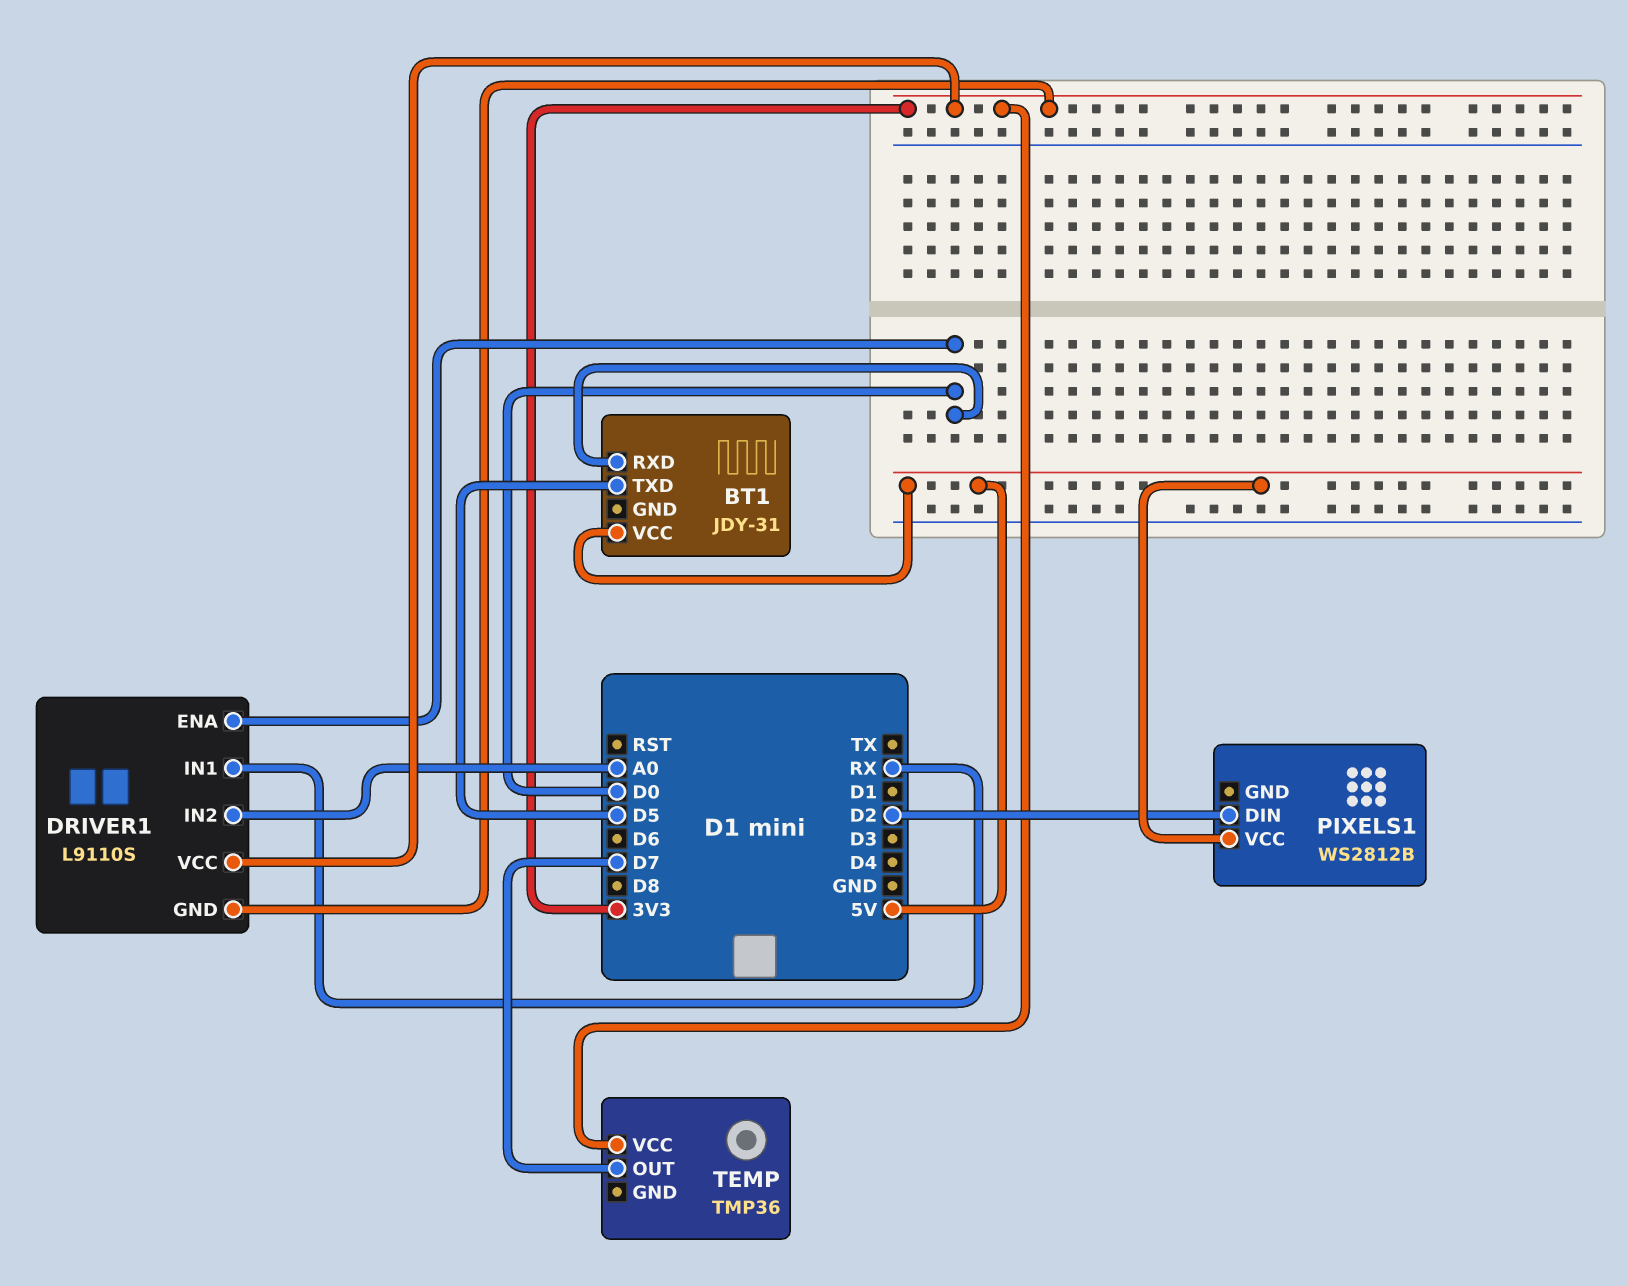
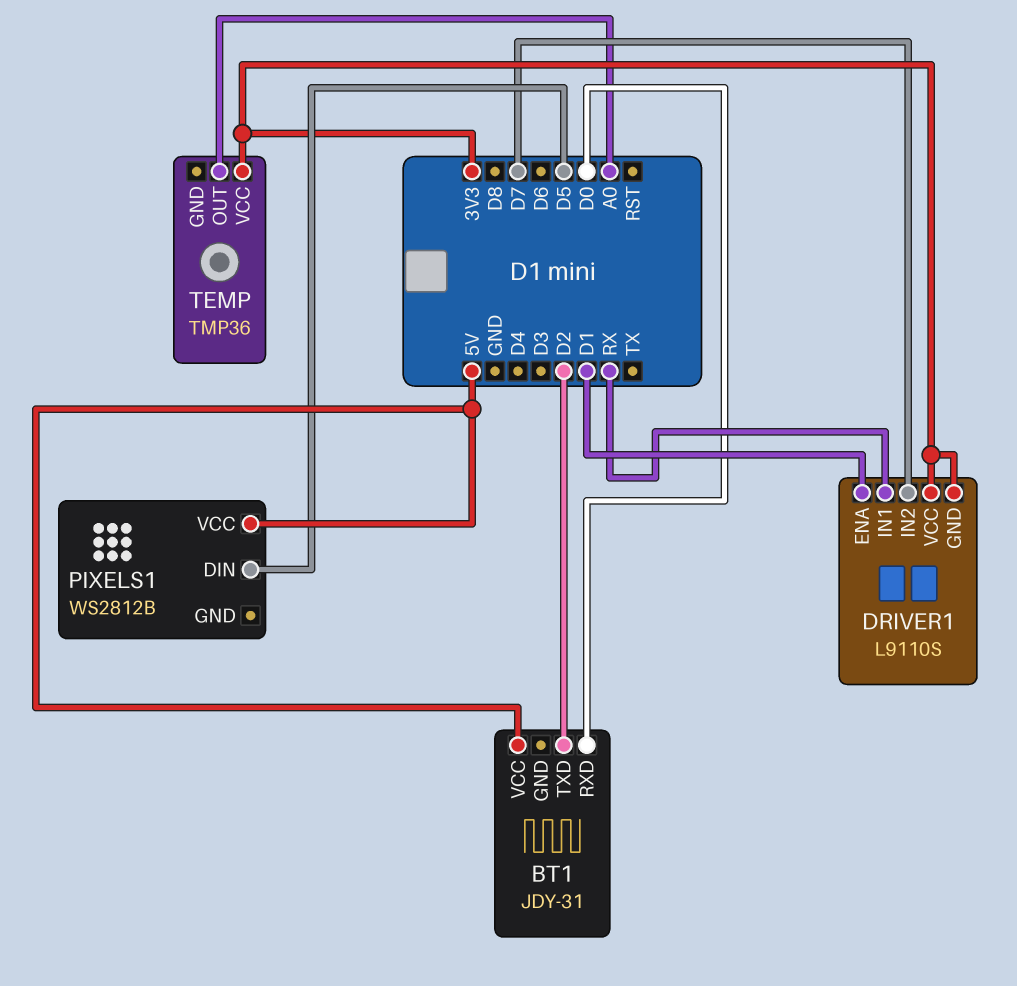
BT1 pin TXD: D5 -> D2
DRIVER1 pin ENA: D0 -> D1
DRIVER1 pin IN2: A0 -> D7
PIXELS1 pin DIN: D2 -> D5
TEMP pin OUT: D7 -> A0

